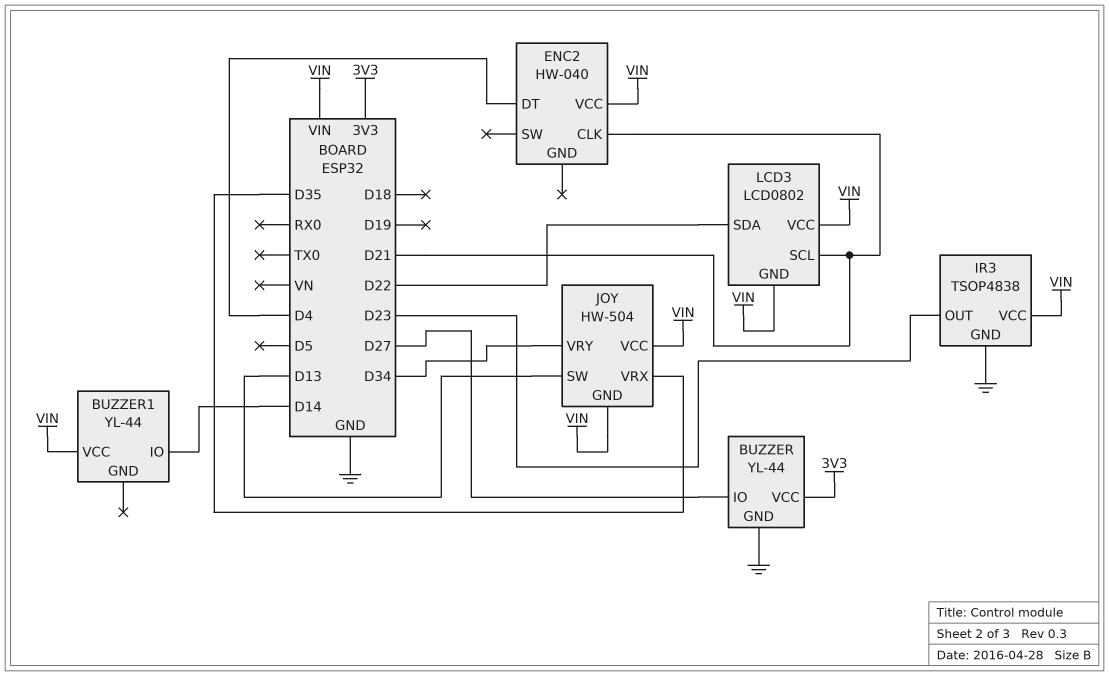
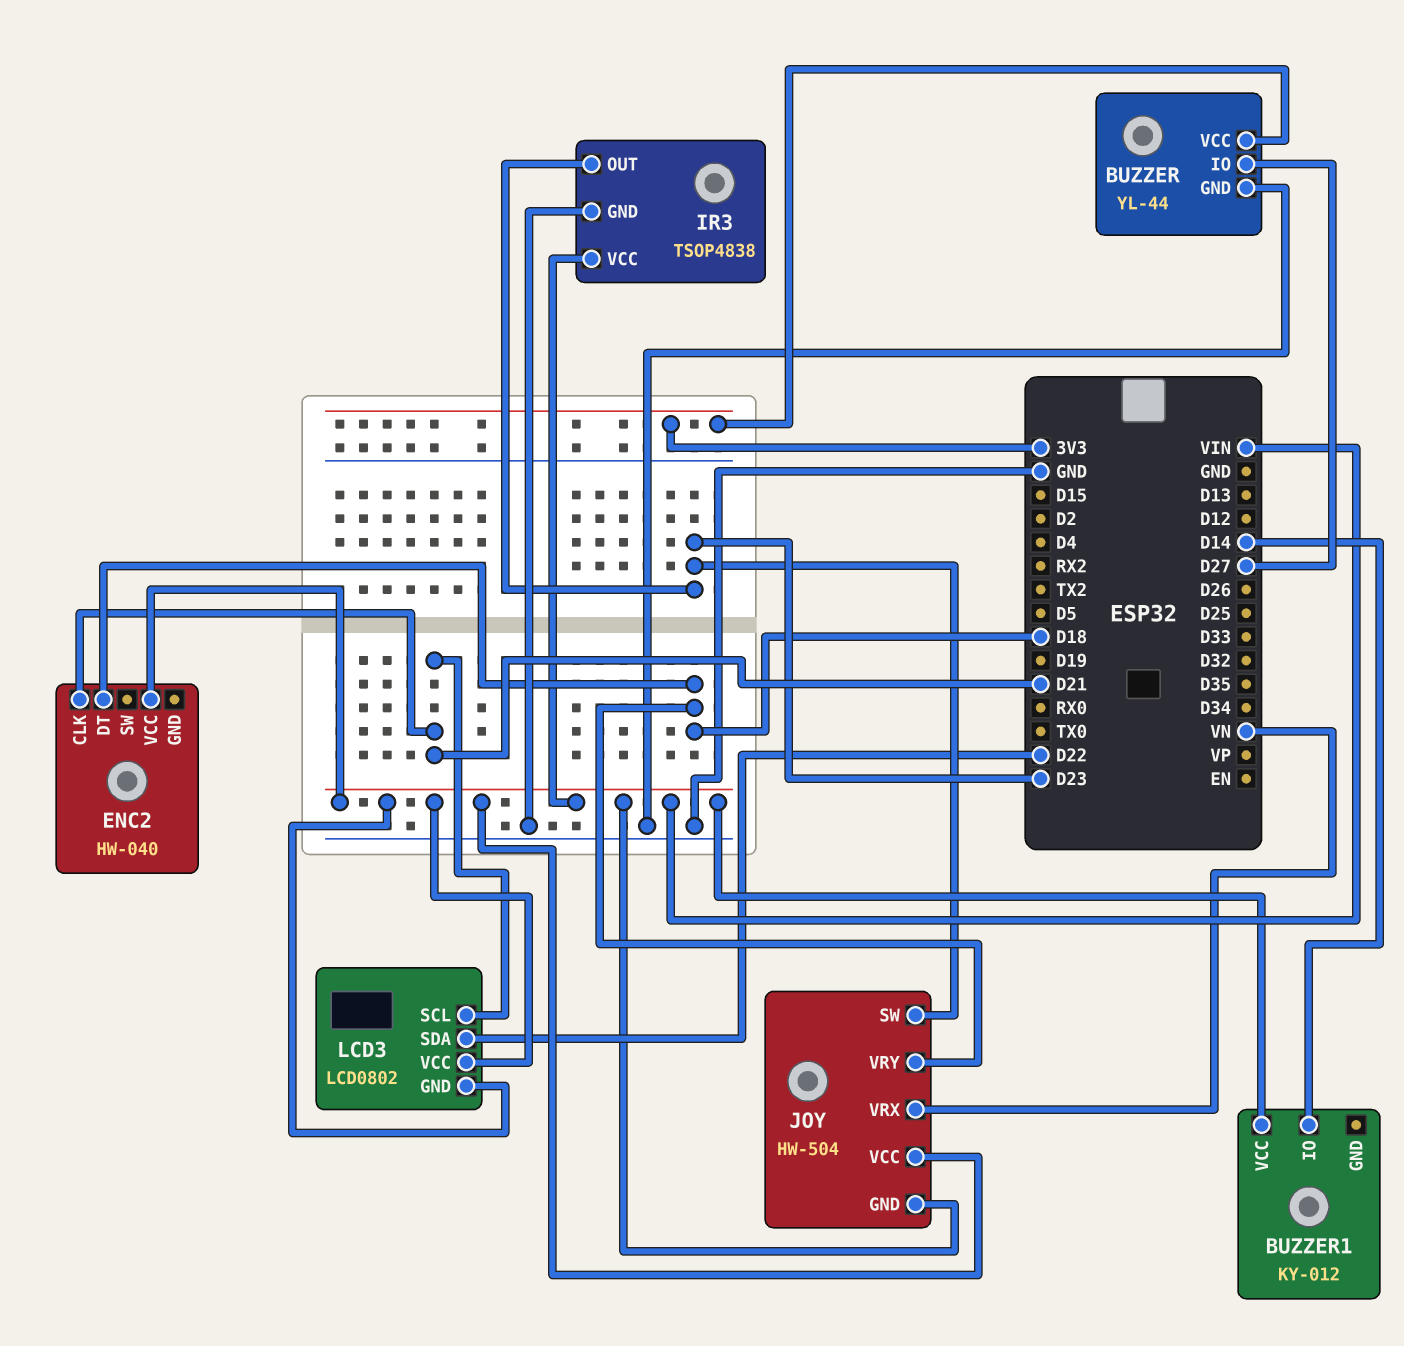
BUZZER1: YL-44 -> KY-012
ENC2 pin DT: D4 -> D18
JOY pin SW: D13 -> D23
JOY pin VRX: D35 -> VN
JOY pin VRY: D34 -> D18

